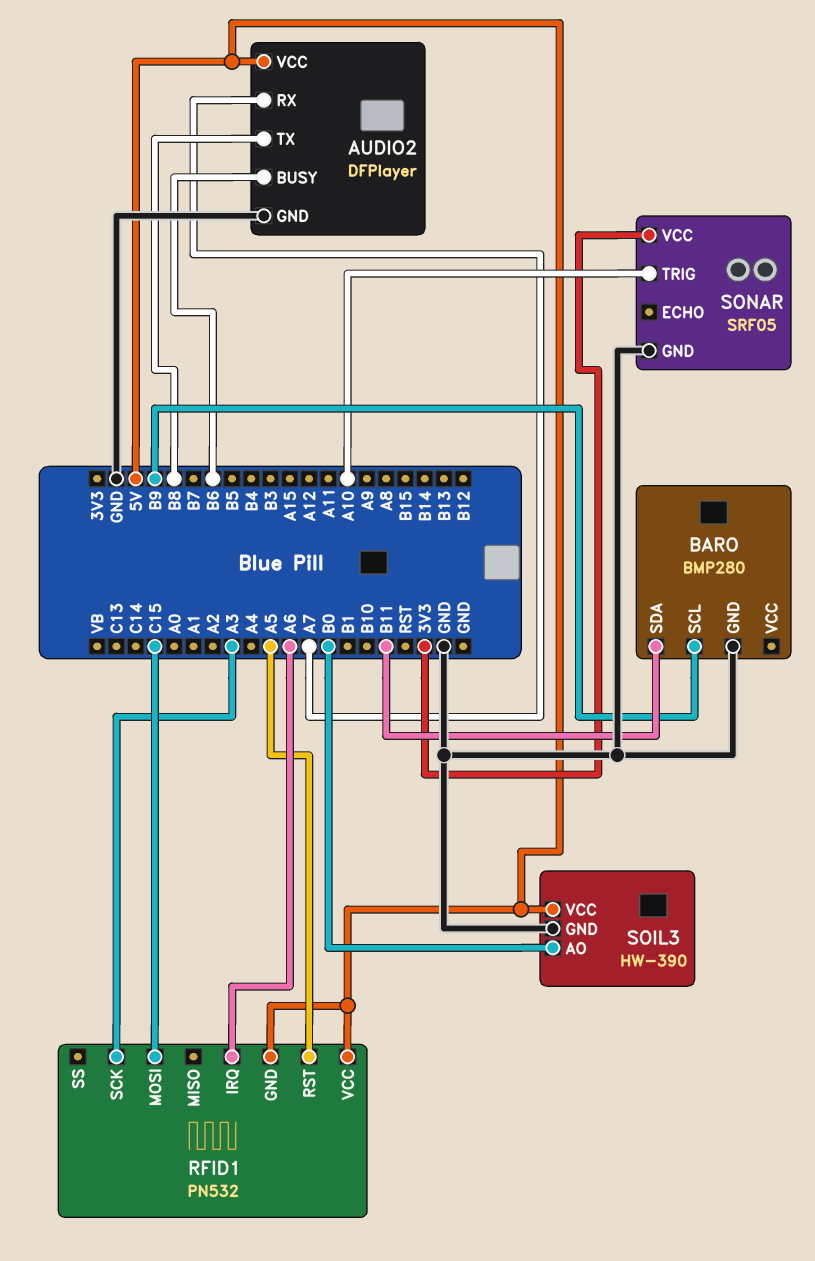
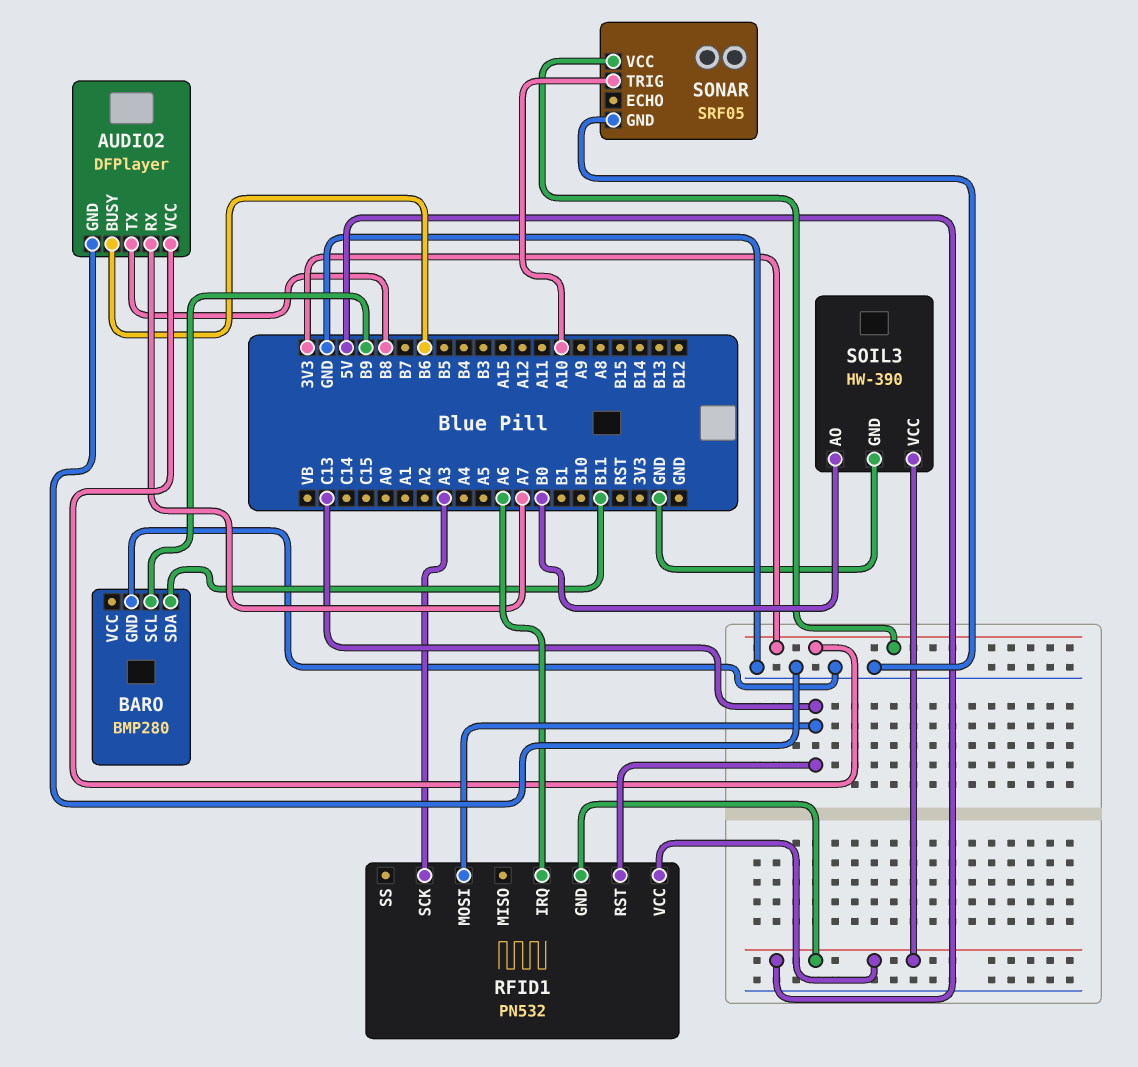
AUDIO2 pin VCC: 5V -> 3V3
RFID1 pin MOSI: C15 -> C13
RFID1 pin RST: A5 -> C13

